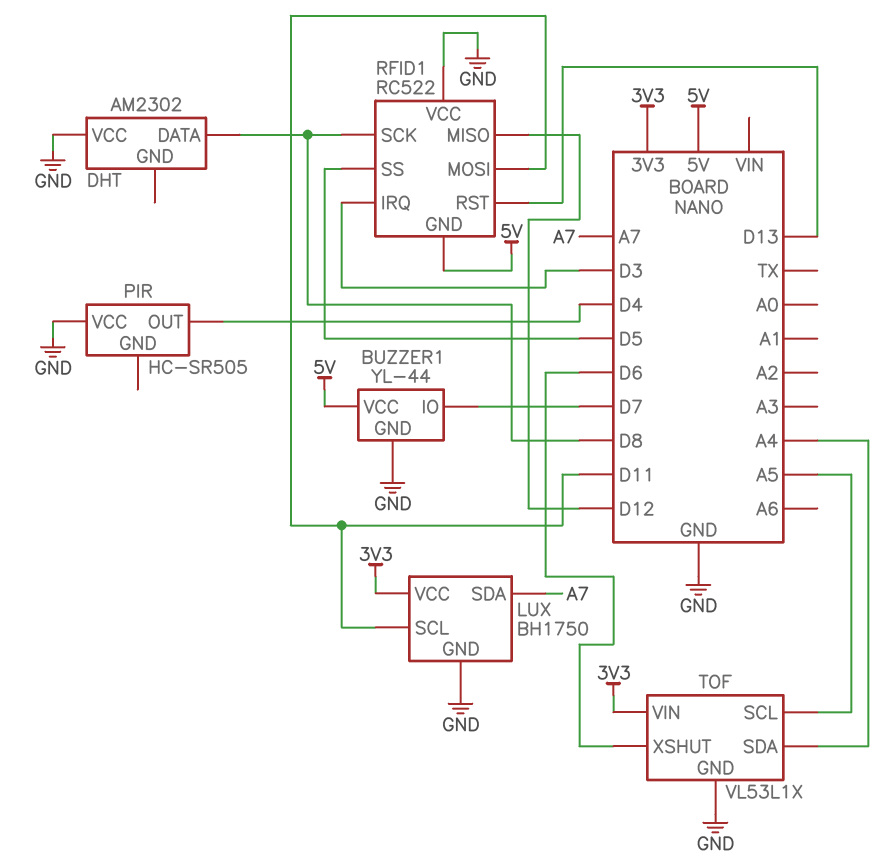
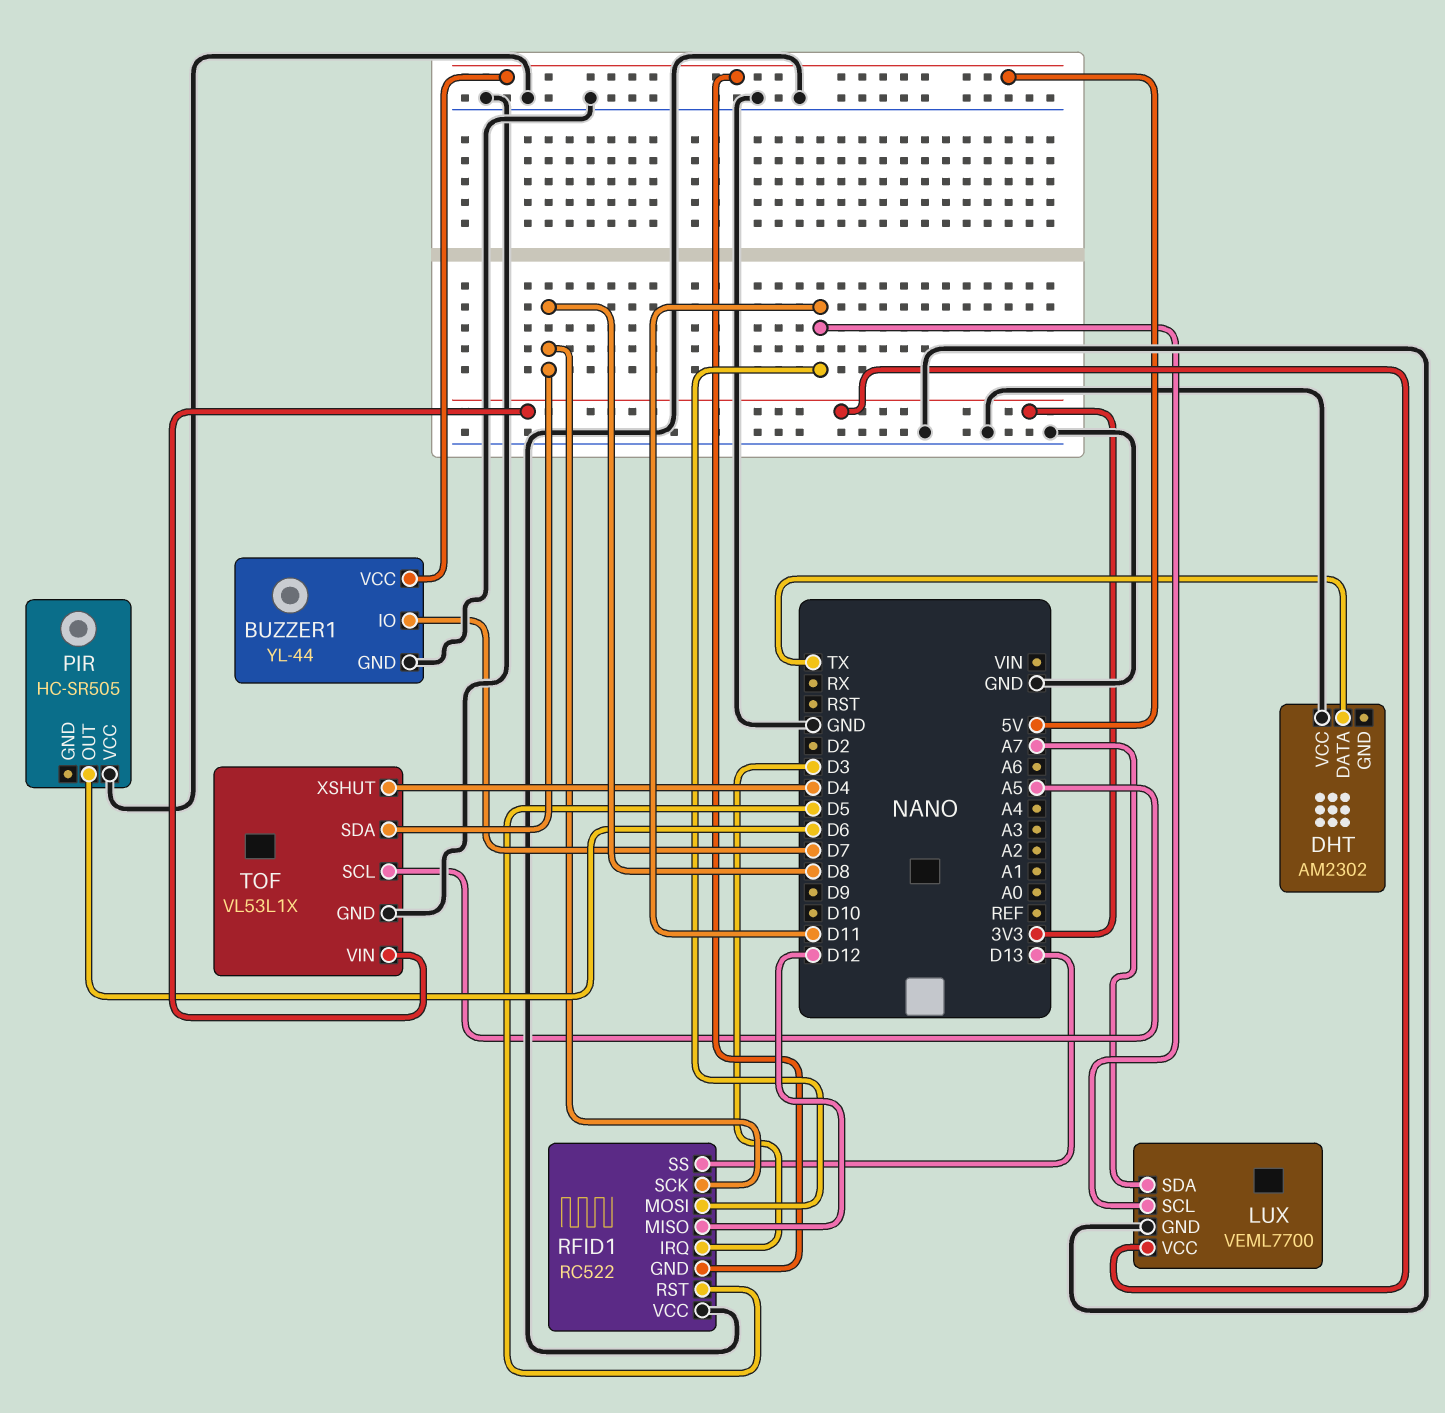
DHT pin DATA: D8 -> TX
LUX: BH1750 -> VEML7700
PIR pin OUT: D4 -> D6
RFID1 pin RST: D13 -> D5
RFID1 pin SS: D5 -> D13
TOF pin SDA: A4 -> D8
TOF pin XSHUT: D6 -> D4

